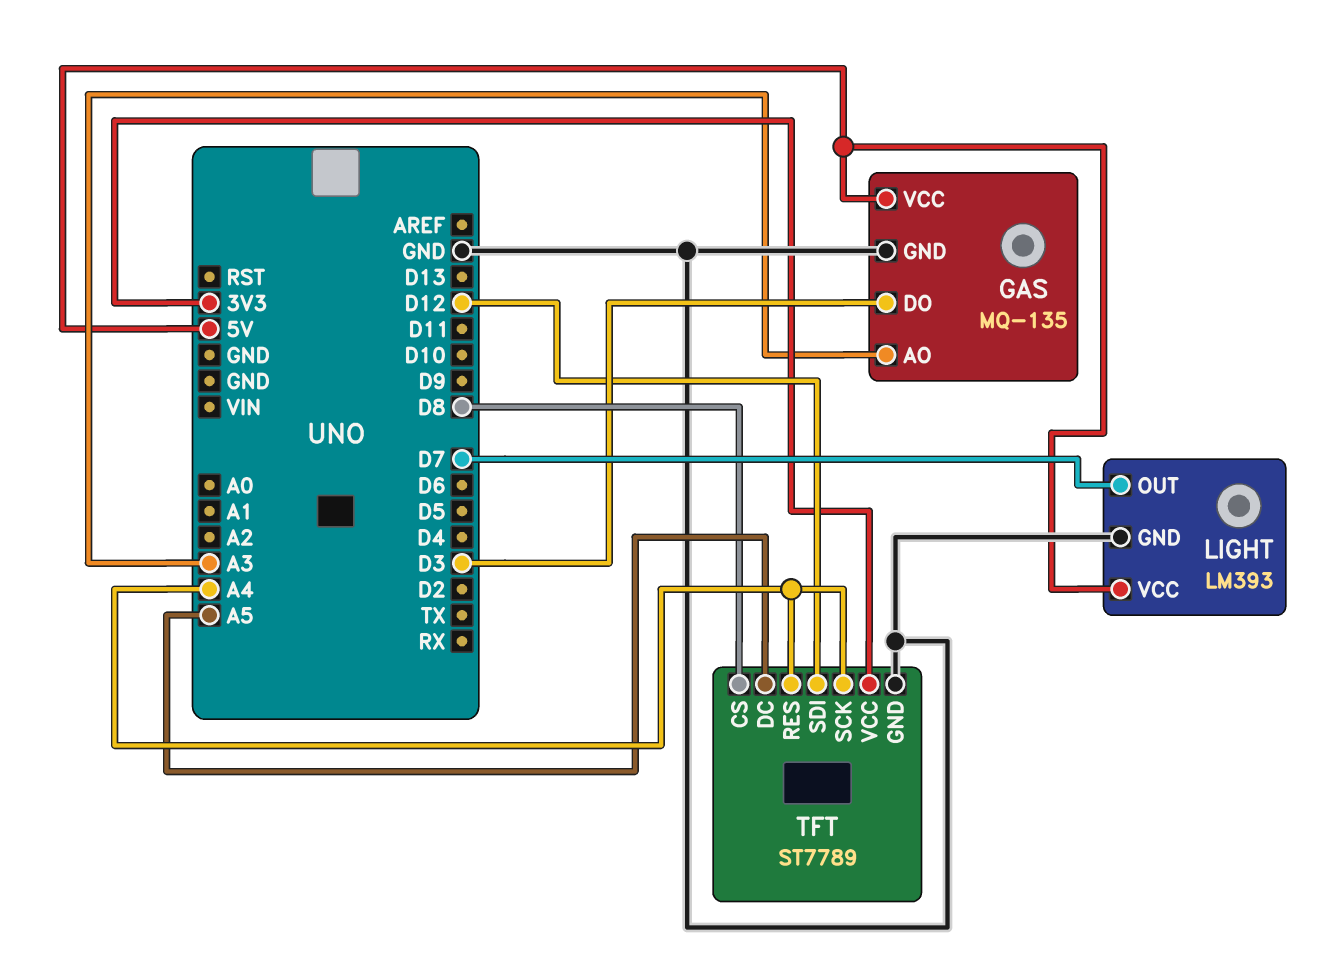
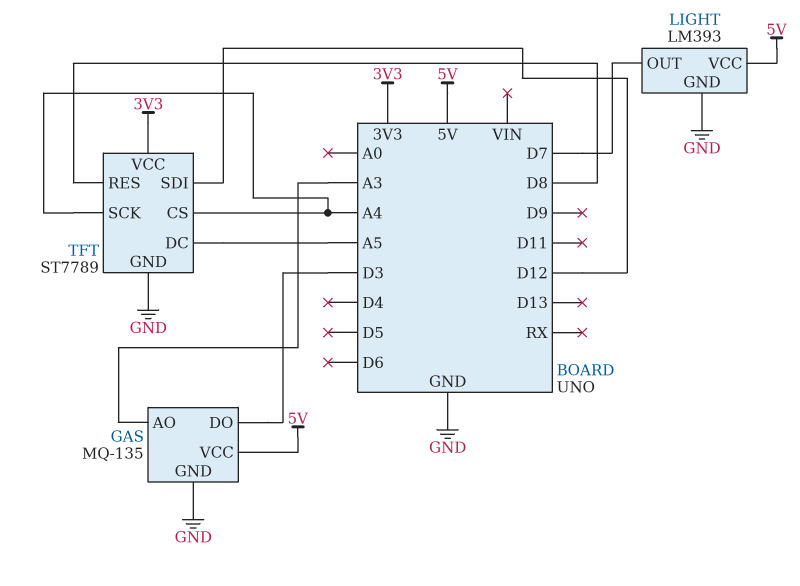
TFT pin CS: D8 -> A4
TFT pin RES: A4 -> D8

